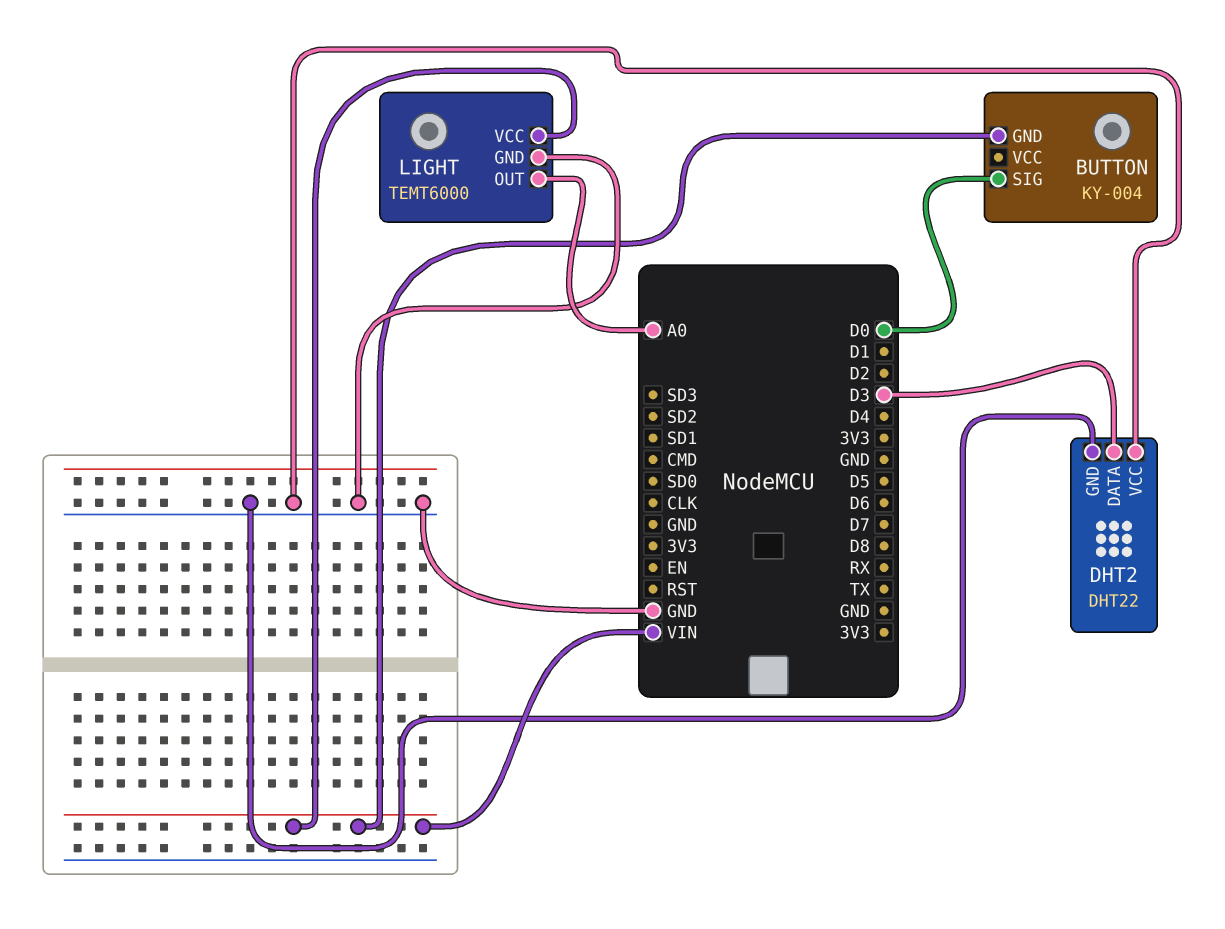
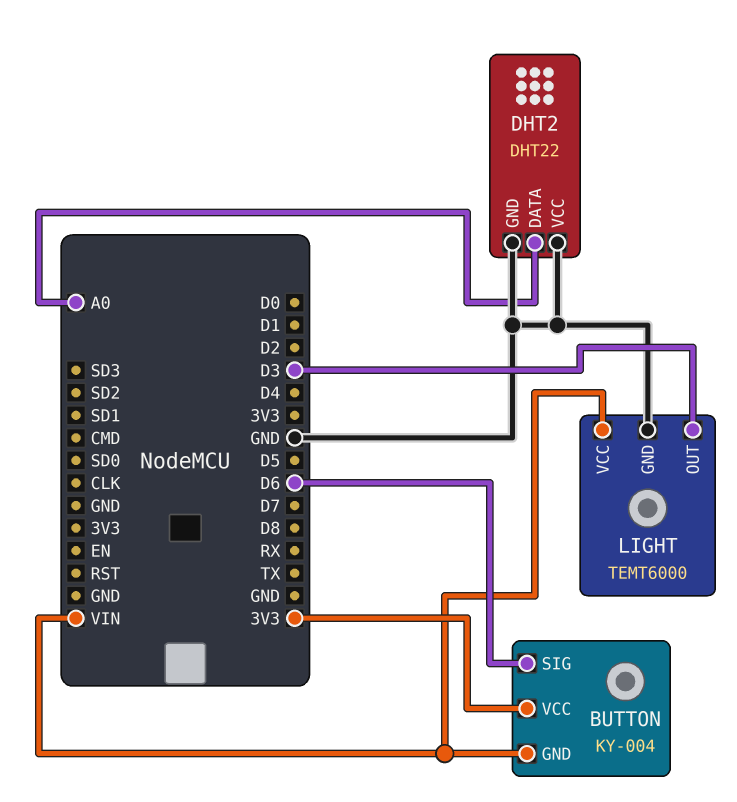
BUTTON pin SIG: D0 -> D6
BUTTON pin VCC: none -> 3V3
DHT2 pin DATA: D3 -> A0
LIGHT pin OUT: A0 -> D3

